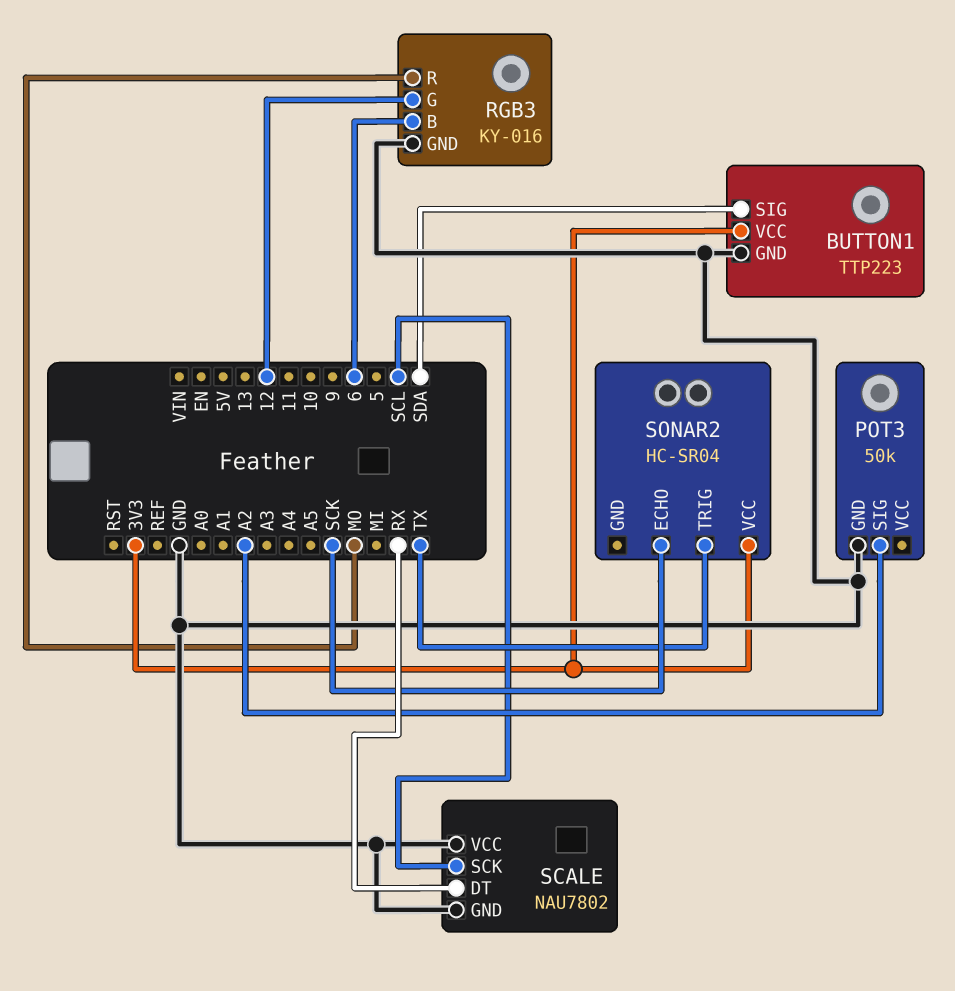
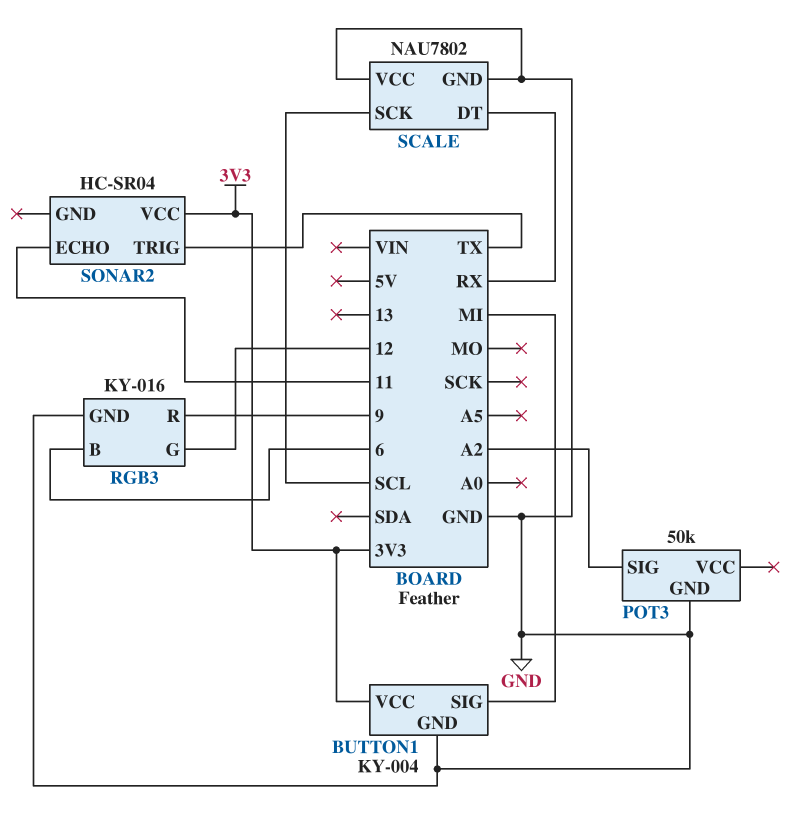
BUTTON1: TTP223 -> KY-004
BUTTON1 pin SIG: SDA -> MI
RGB3 pin R: MO -> 9
SONAR2 pin ECHO: SCK -> 11

